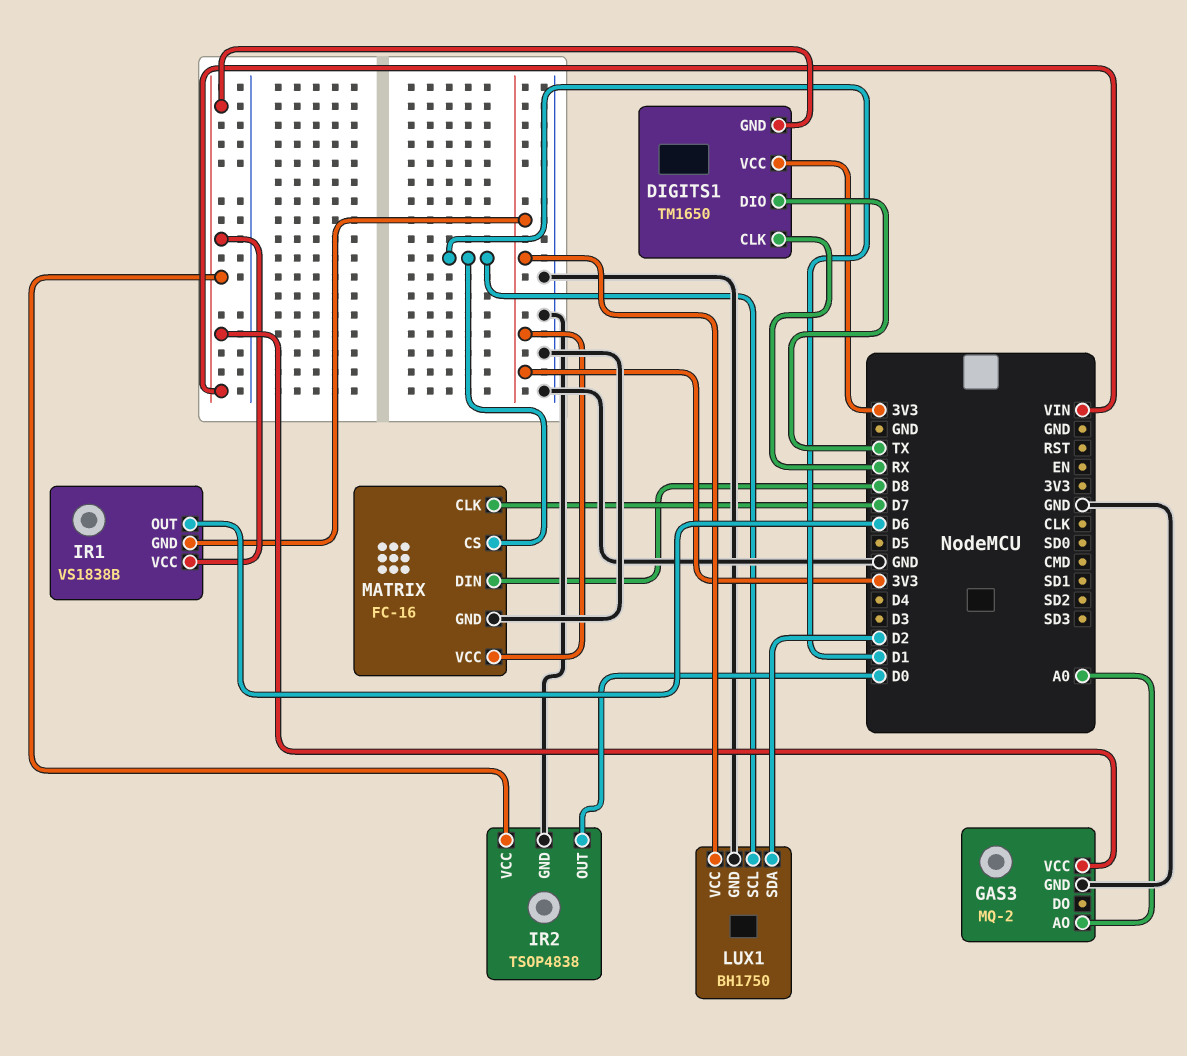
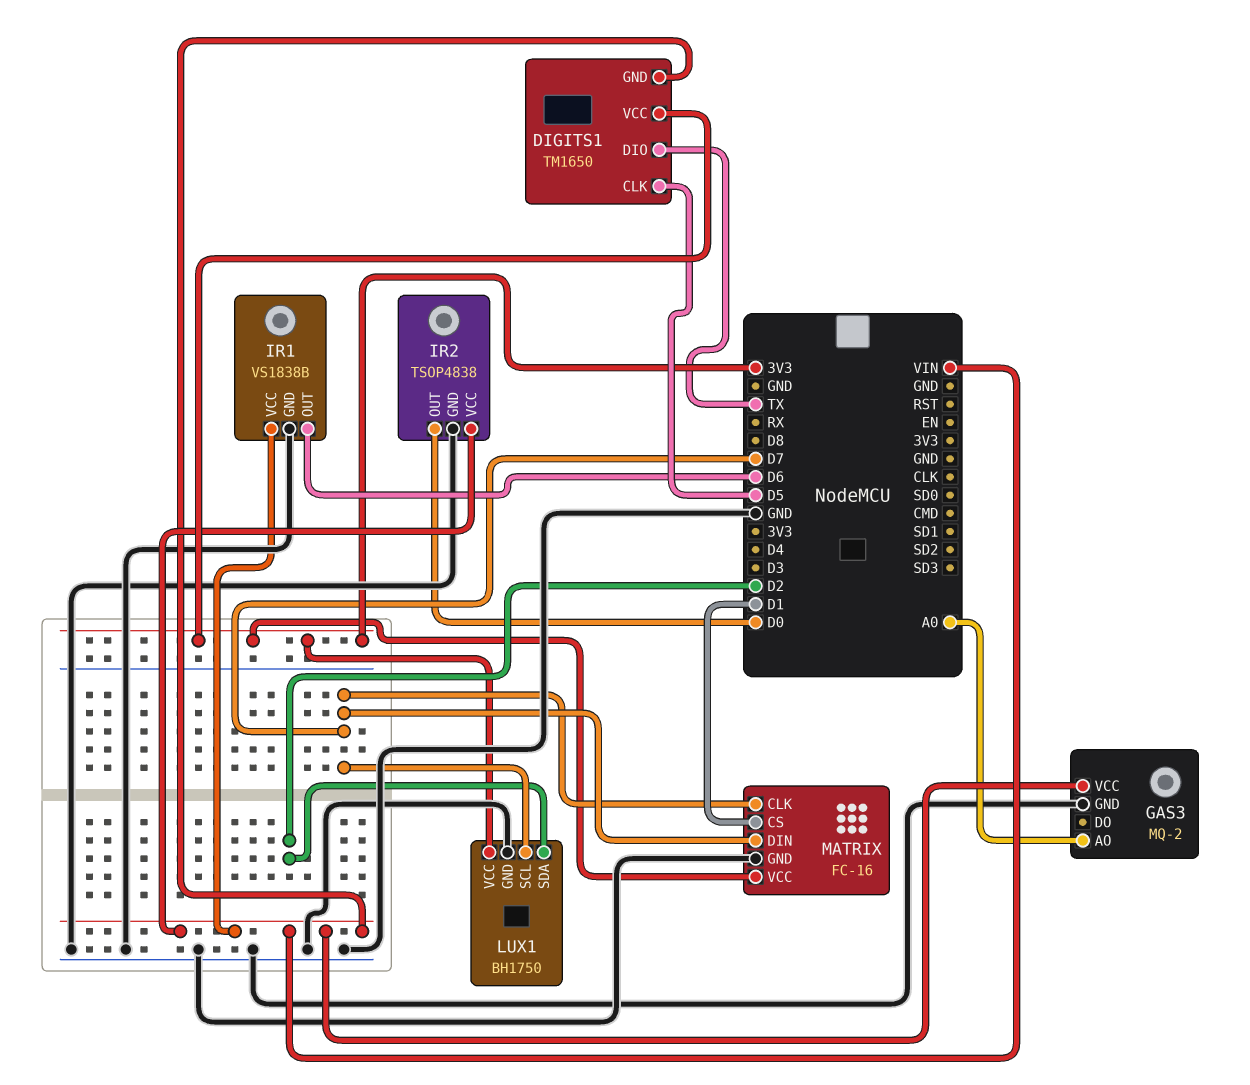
DIGITS1 pin CLK: RX -> D5
IR1 pin GND: 3V3 -> GND
LUX1 pin SCL: D1 -> D7
MATRIX pin DIN: D8 -> D7

